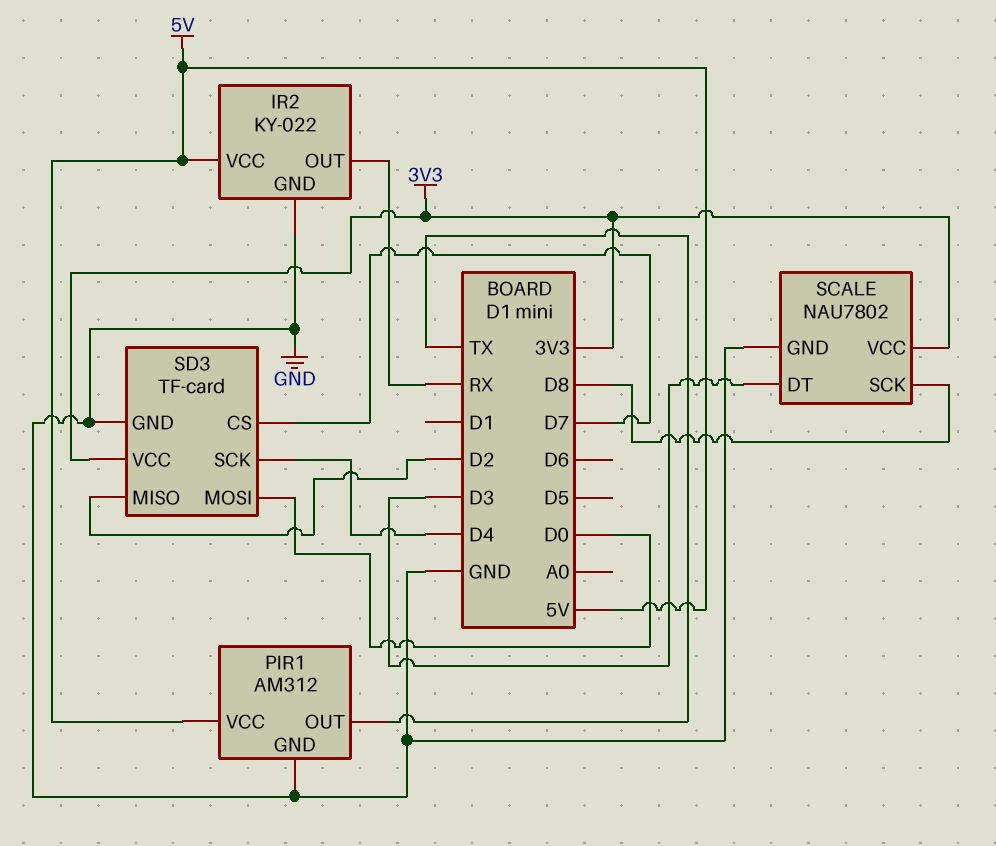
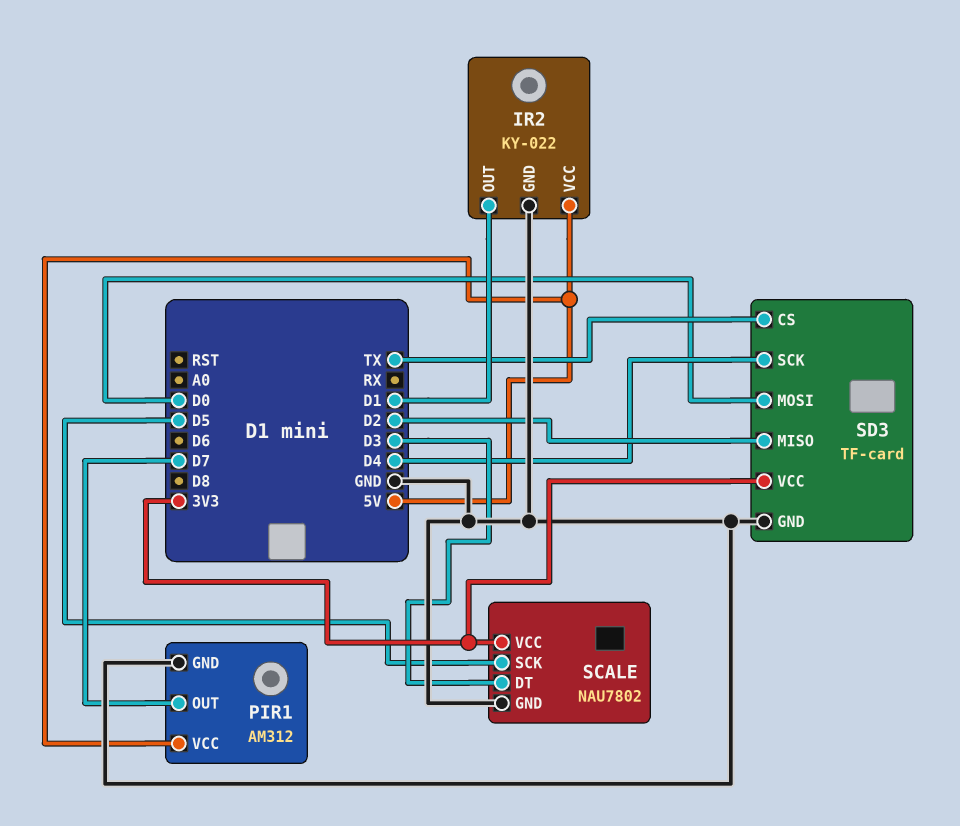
IR2 pin OUT: RX -> D1
PIR1 pin OUT: TX -> D7
SCALE pin SCK: D8 -> D5
SD3 pin CS: D7 -> TX

